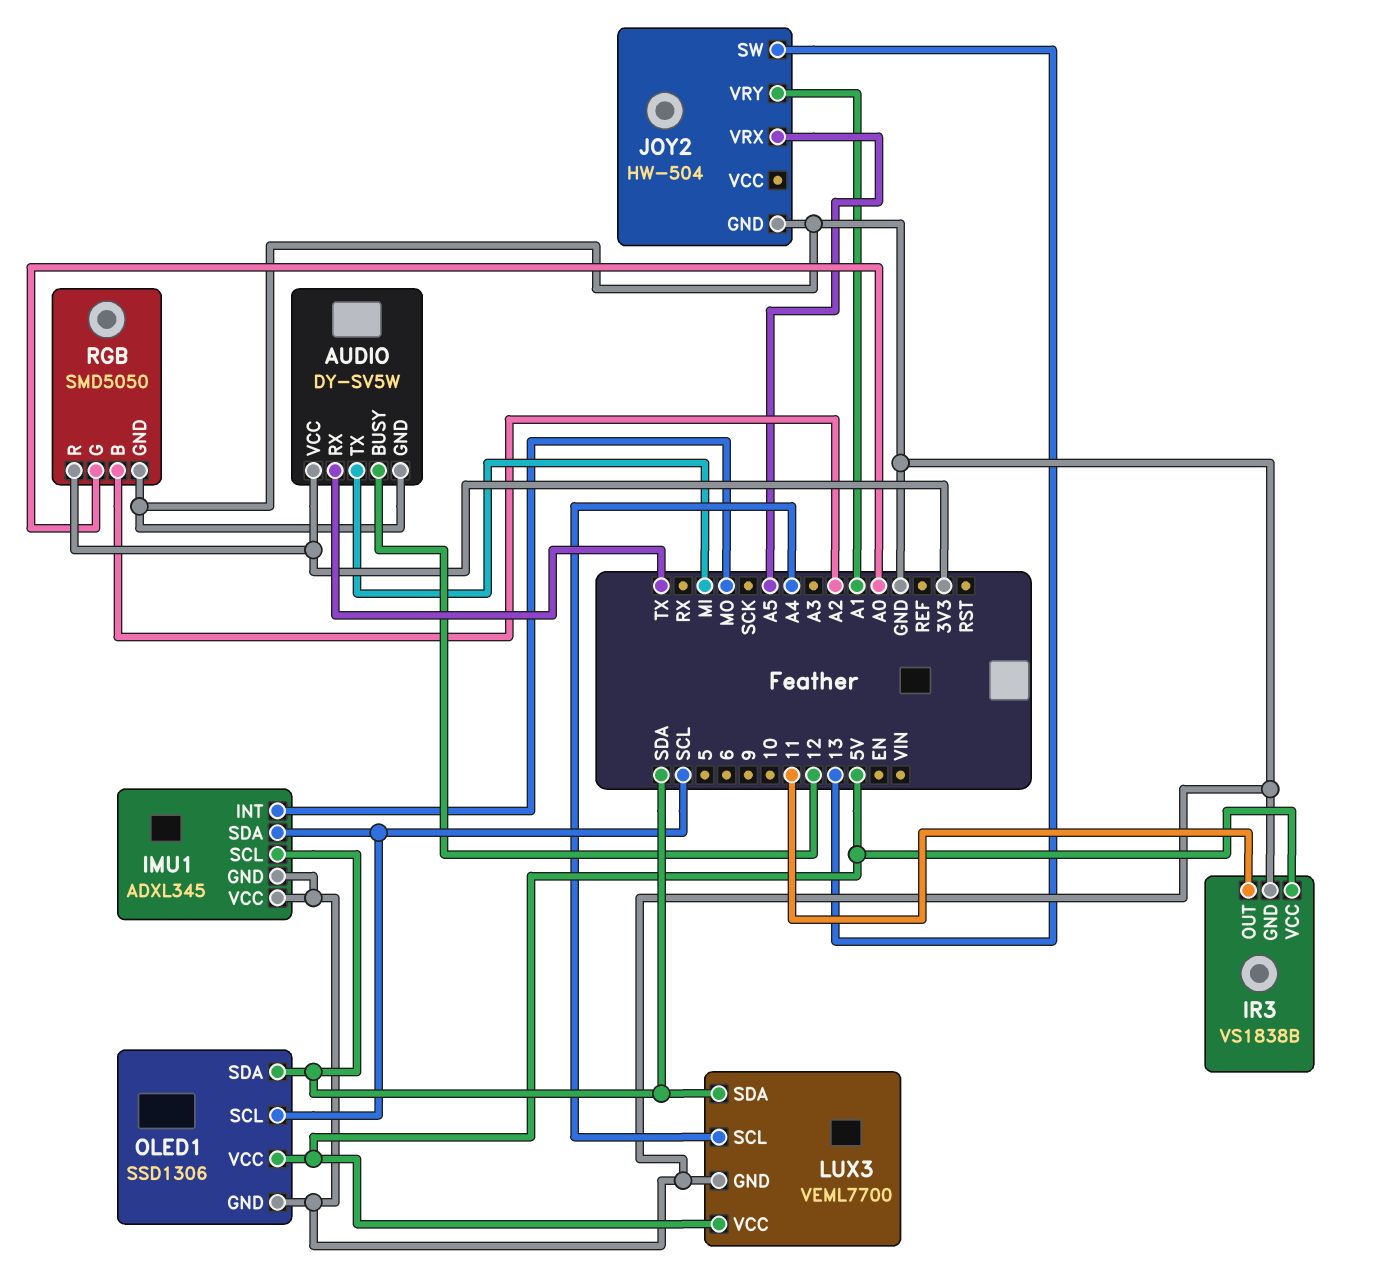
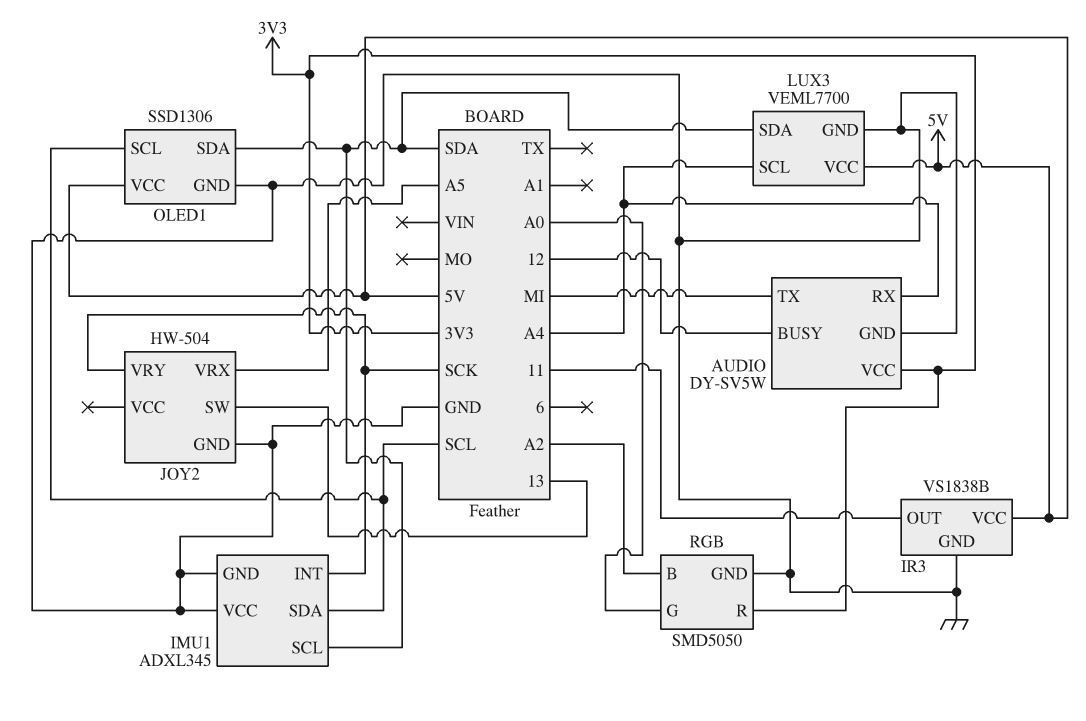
AUDIO pin RX: TX -> A4
IMU1 pin INT: MO -> SCK
JOY2 pin VRY: A1 -> SCK

